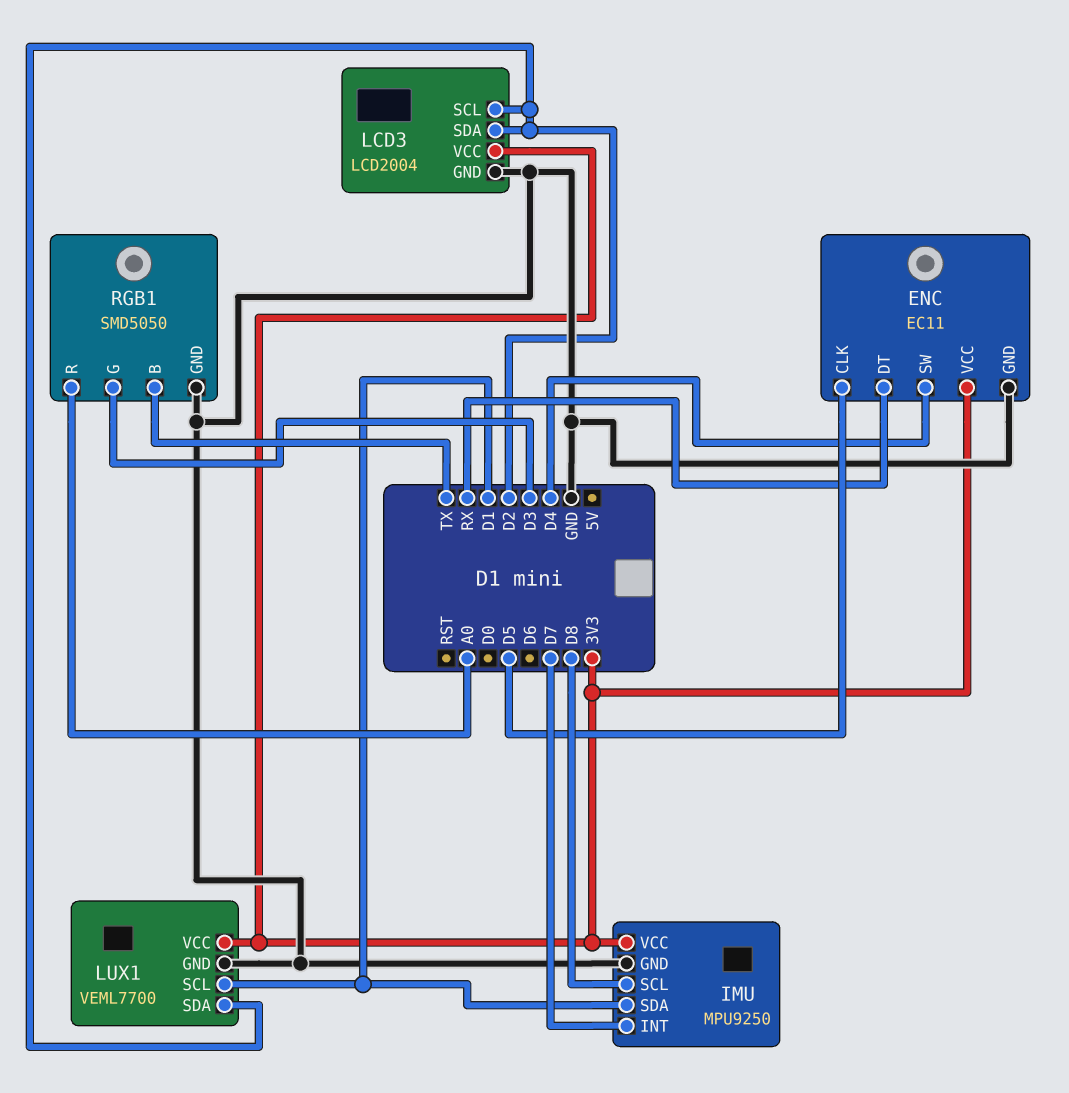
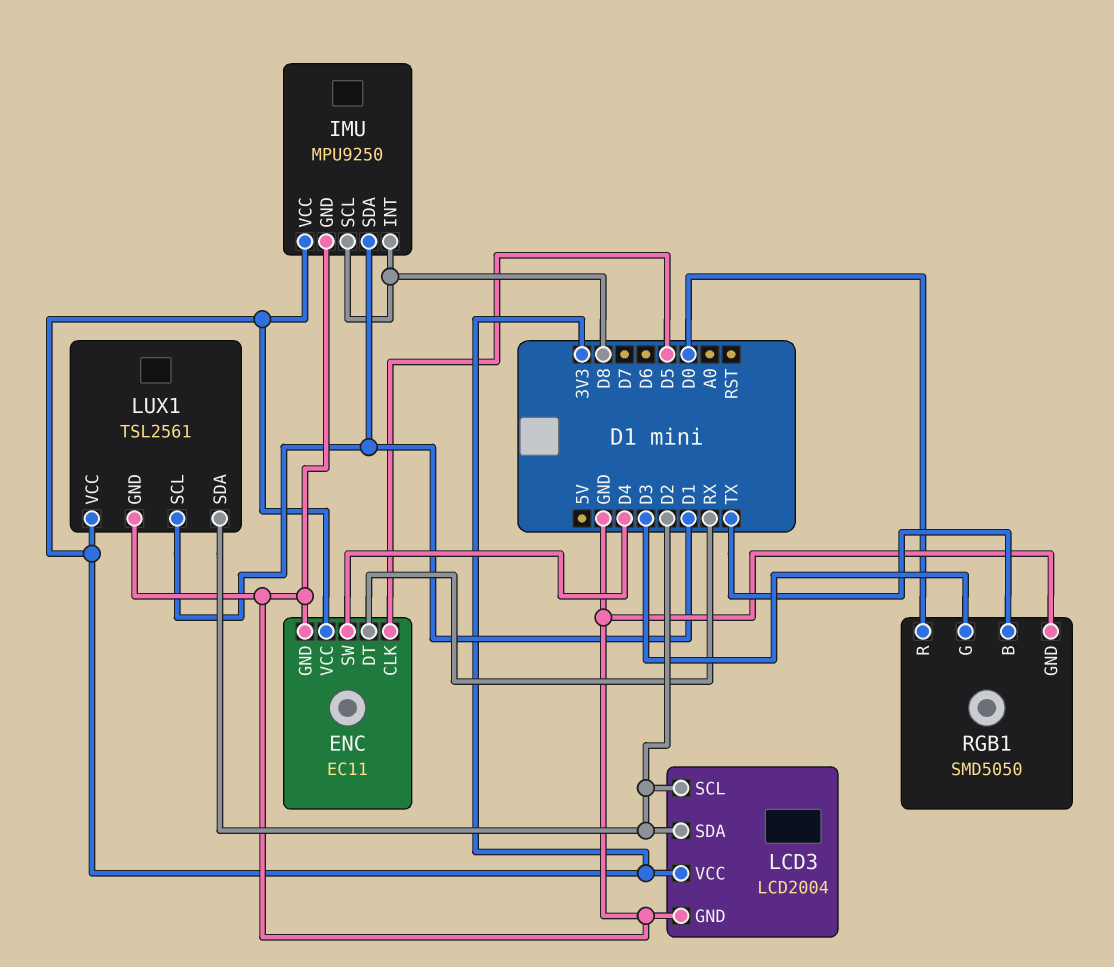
IMU pin INT: D7 -> D8
LUX1: VEML7700 -> TSL2561
RGB1 pin R: A0 -> D0

